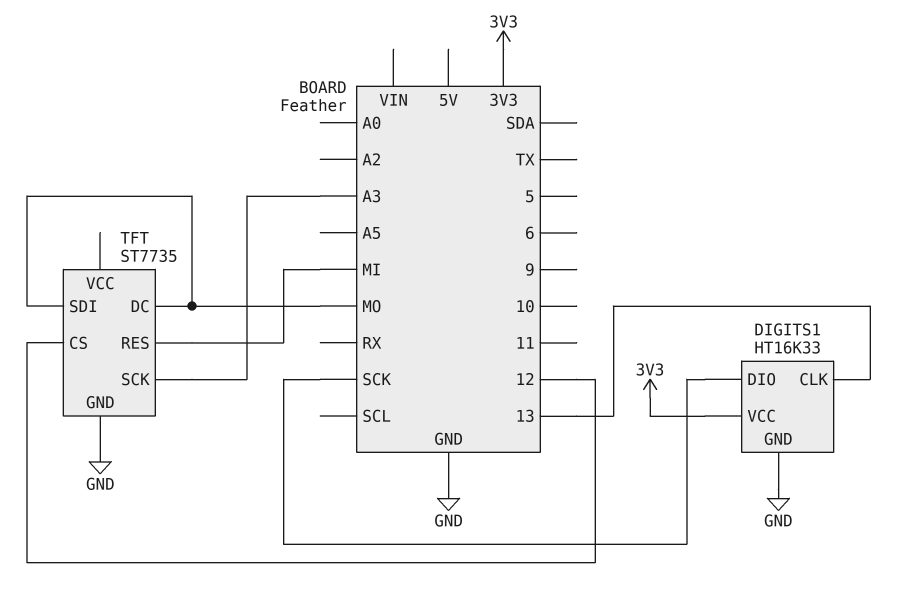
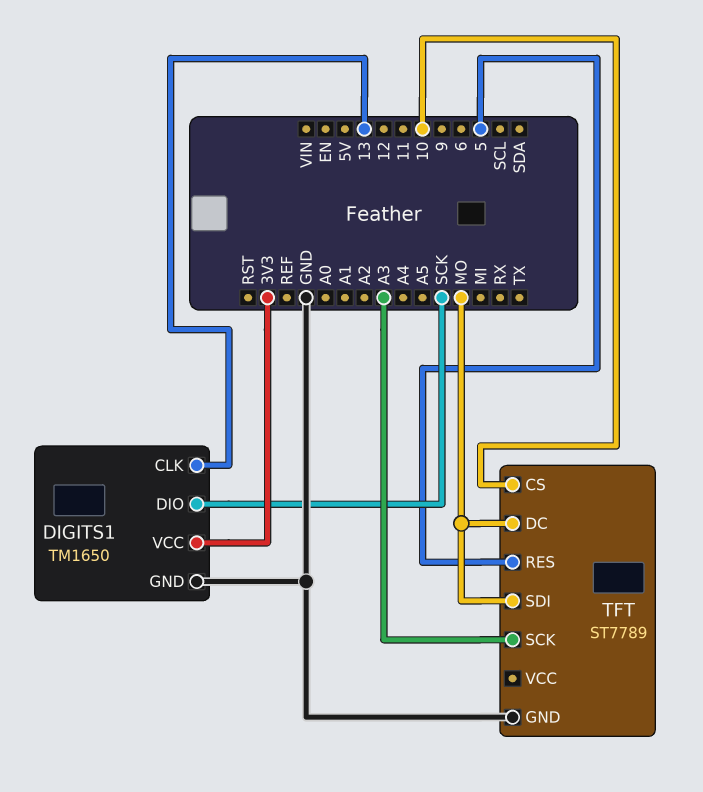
DIGITS1: HT16K33 -> TM1650
TFT: ST7735 -> ST7789
TFT pin CS: 12 -> 10
TFT pin RES: MI -> 5

